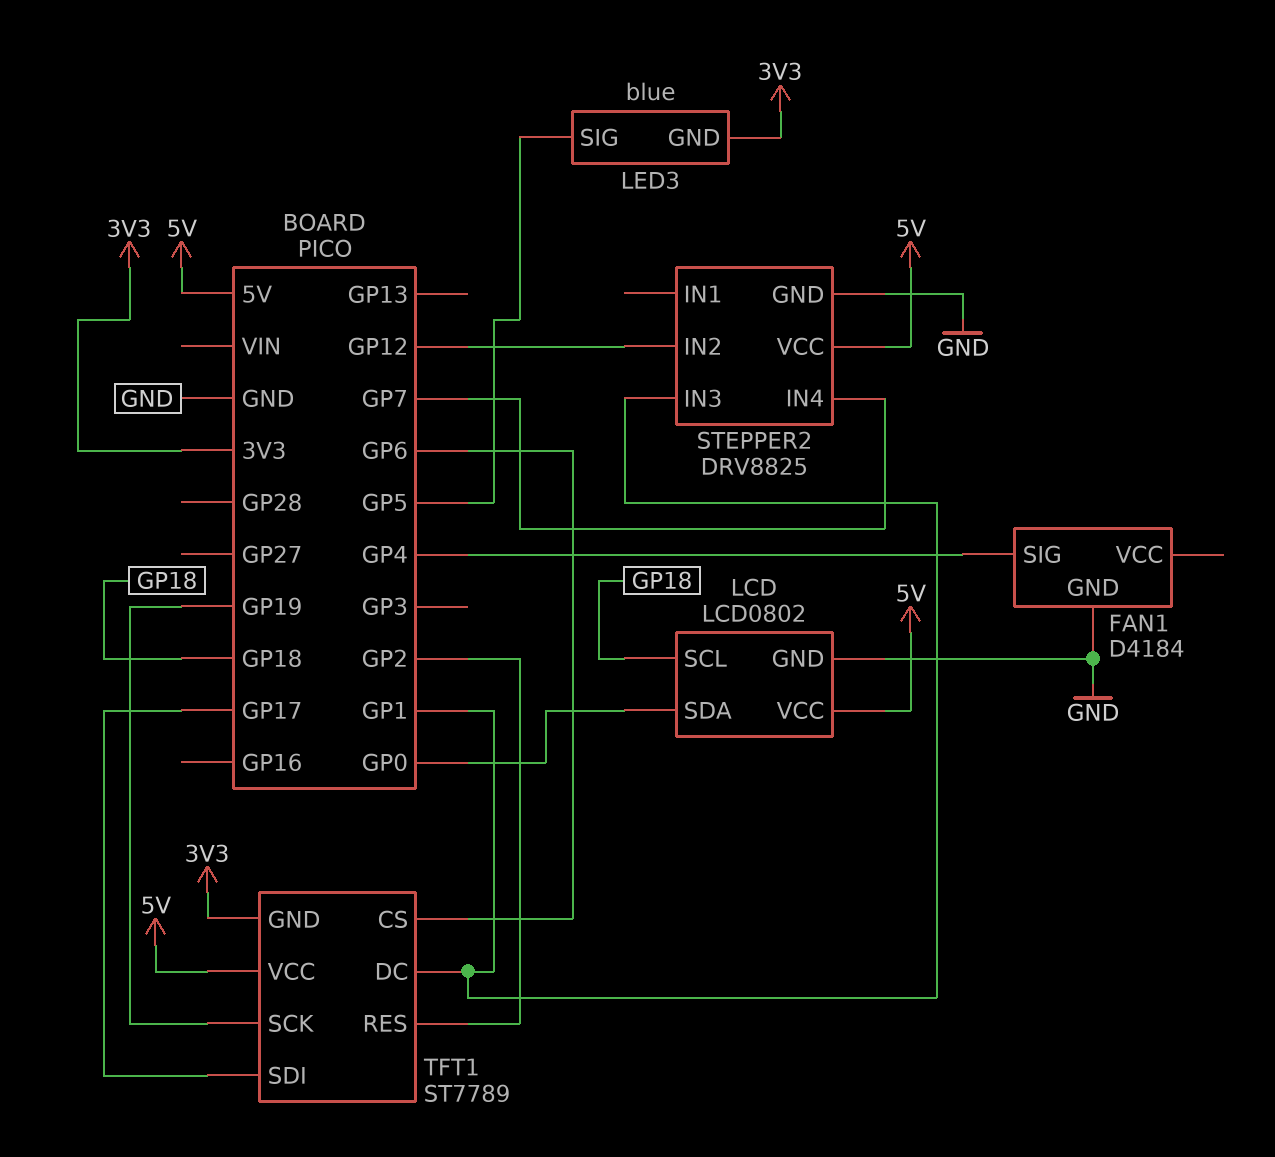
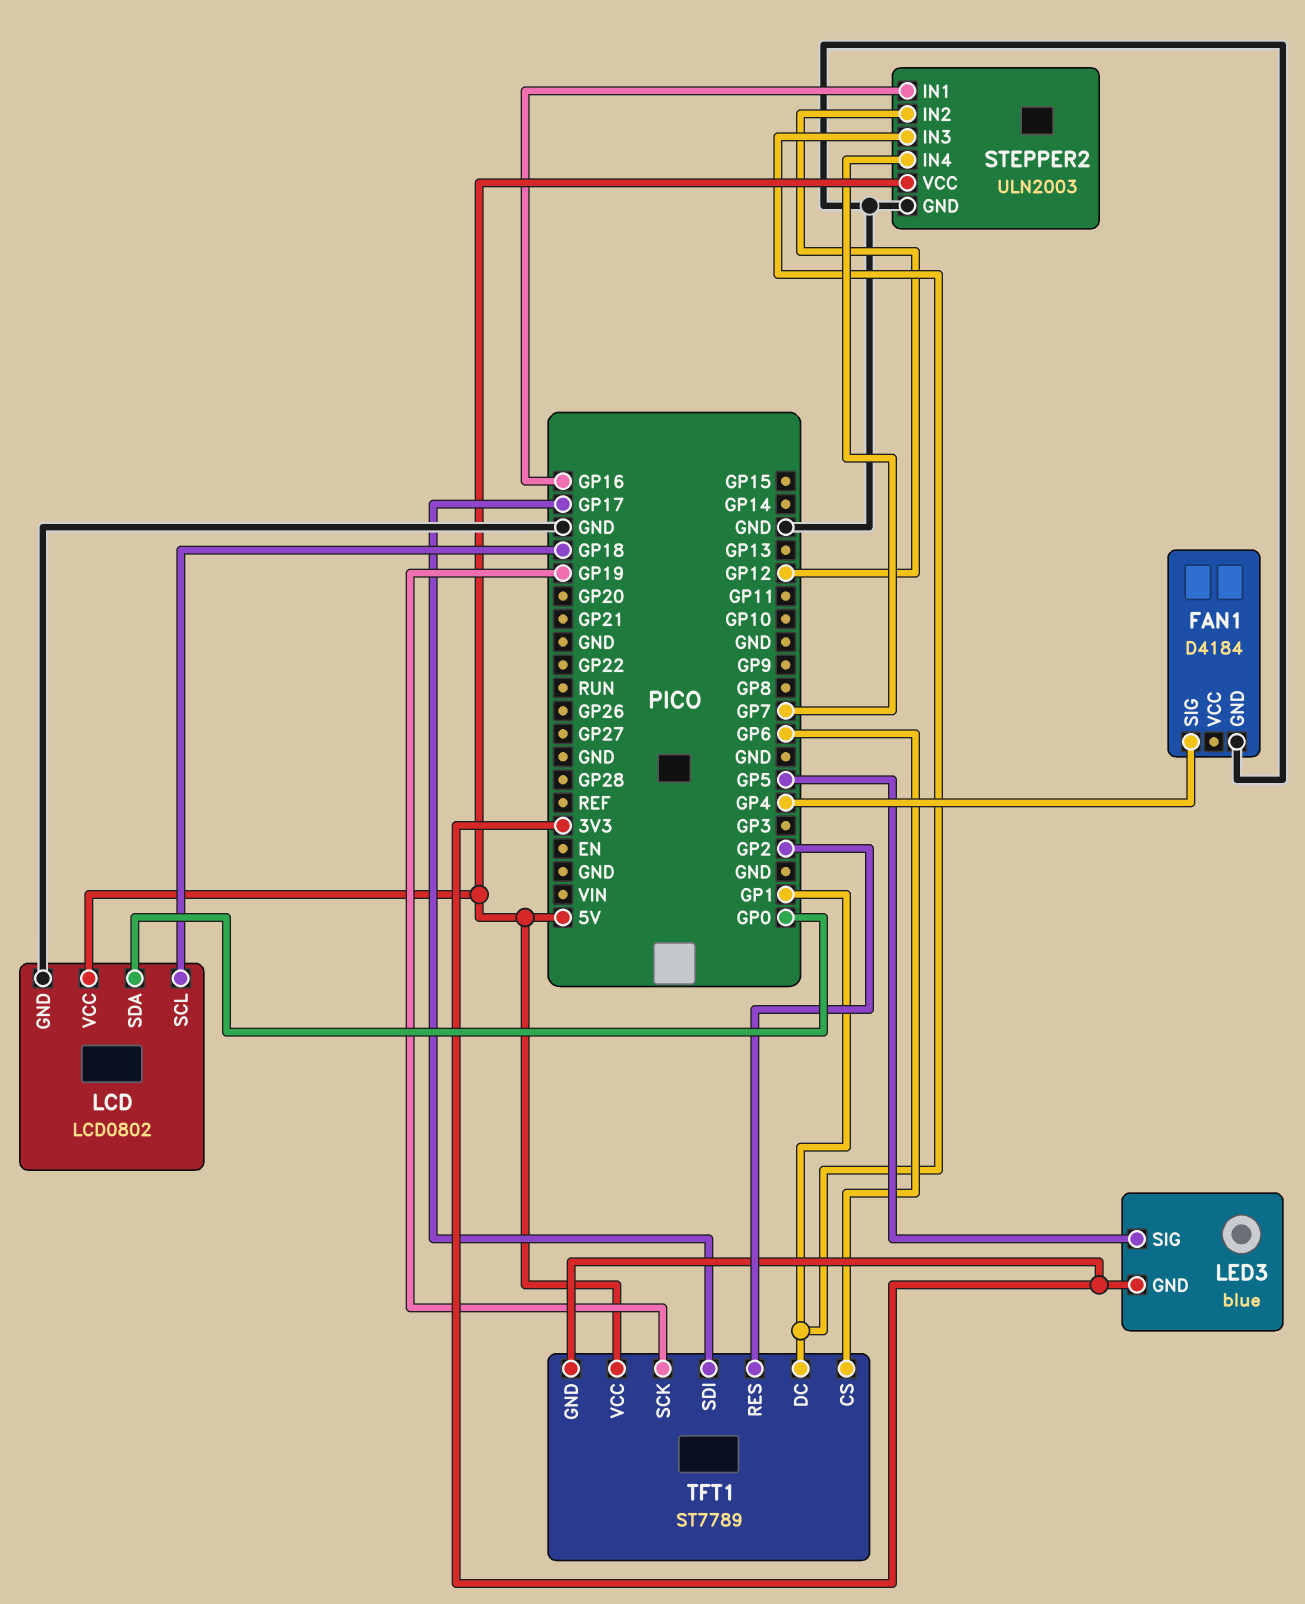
STEPPER2: DRV8825 -> ULN2003
STEPPER2 pin IN1: none -> GP16

